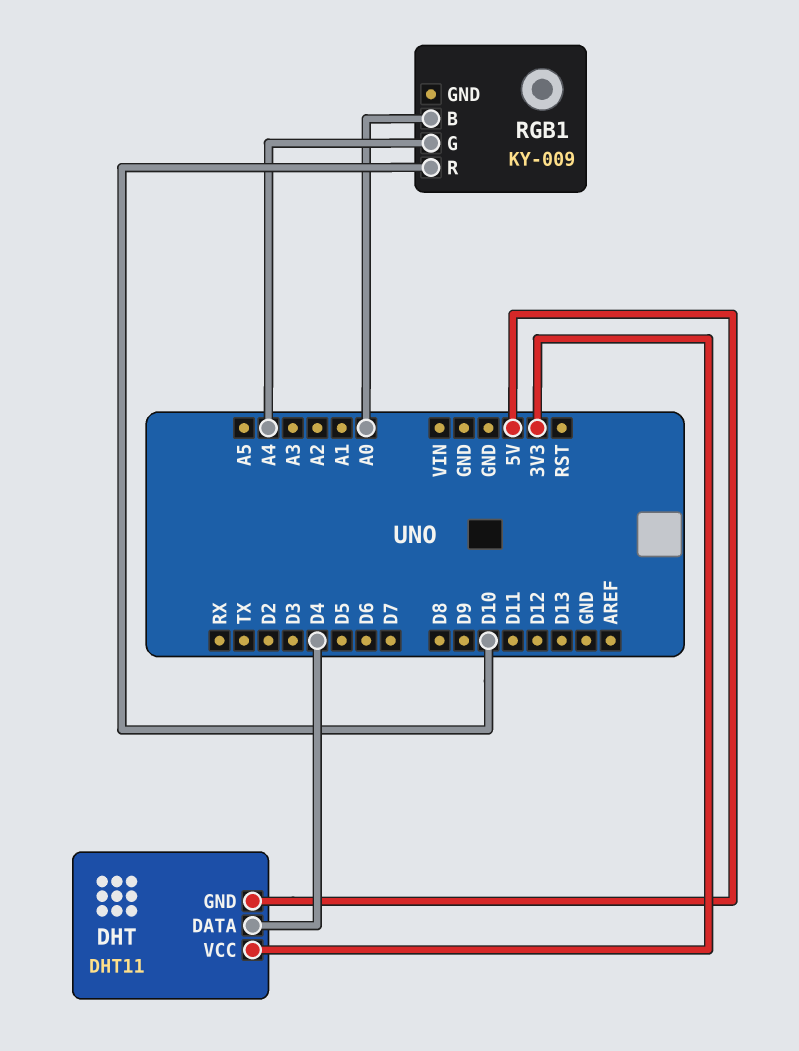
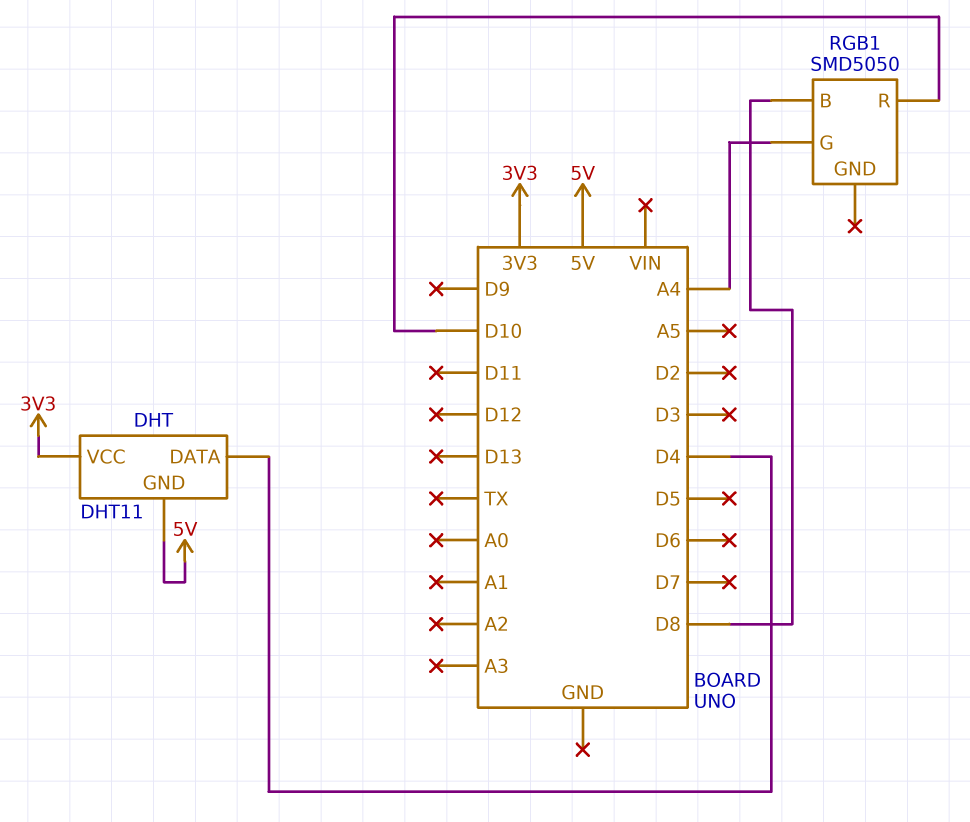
RGB1: KY-009 -> SMD5050
RGB1 pin B: A0 -> D8

